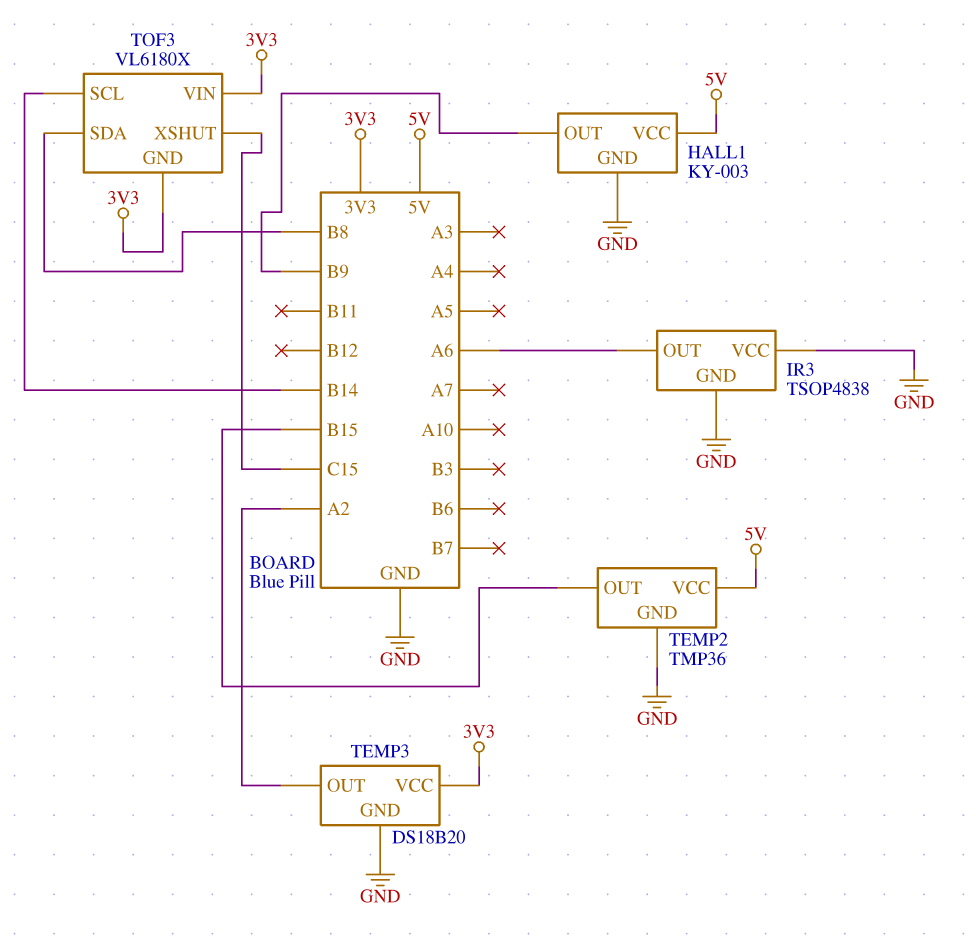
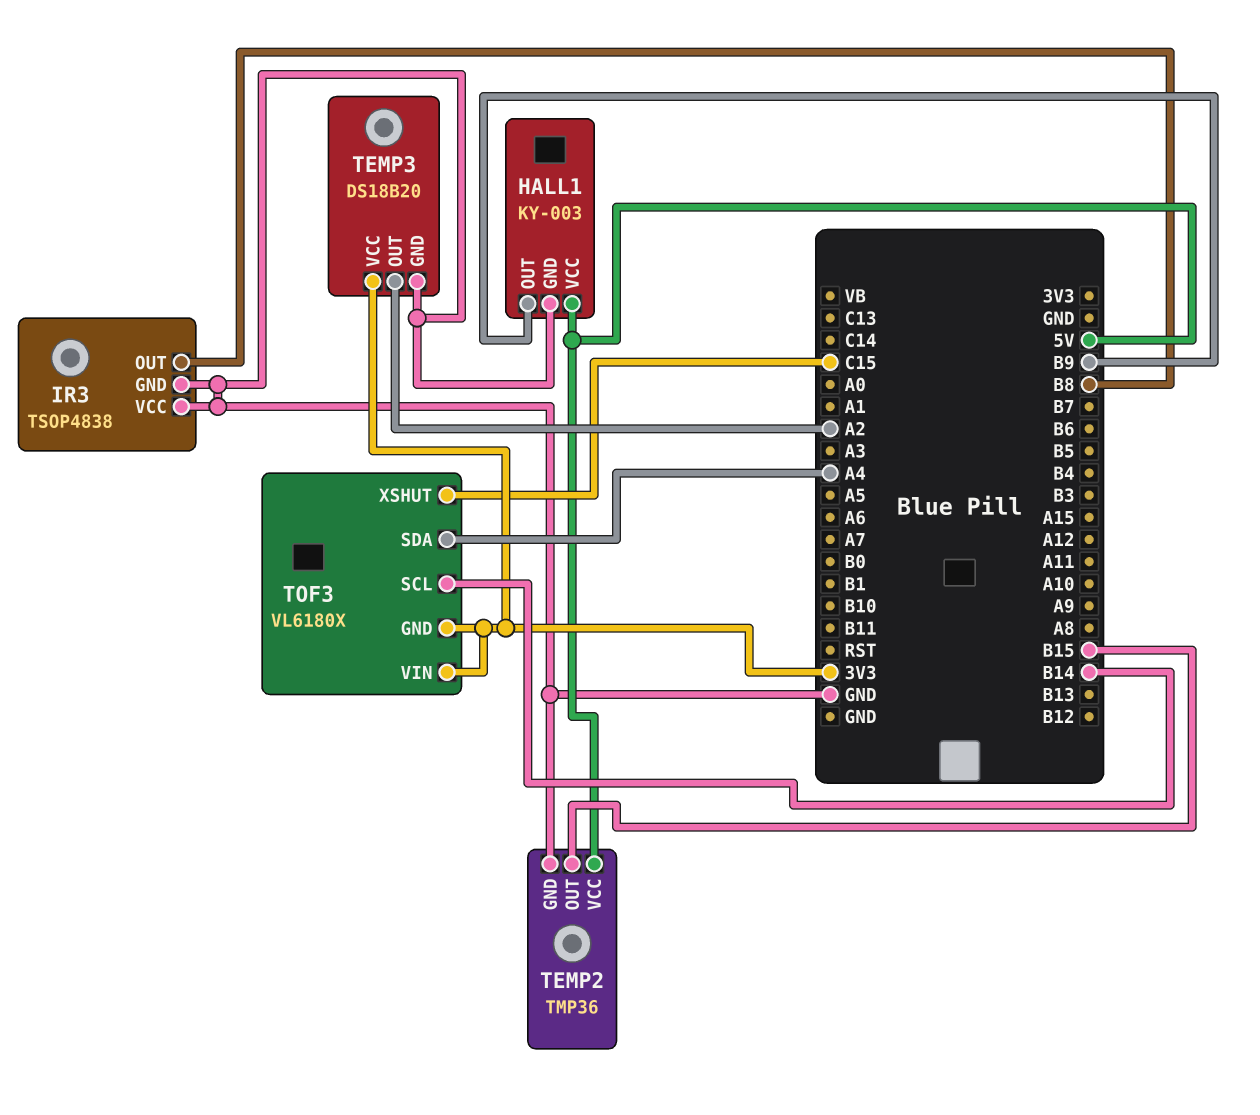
IR3 pin OUT: A6 -> B8
TOF3 pin SDA: B8 -> A4

